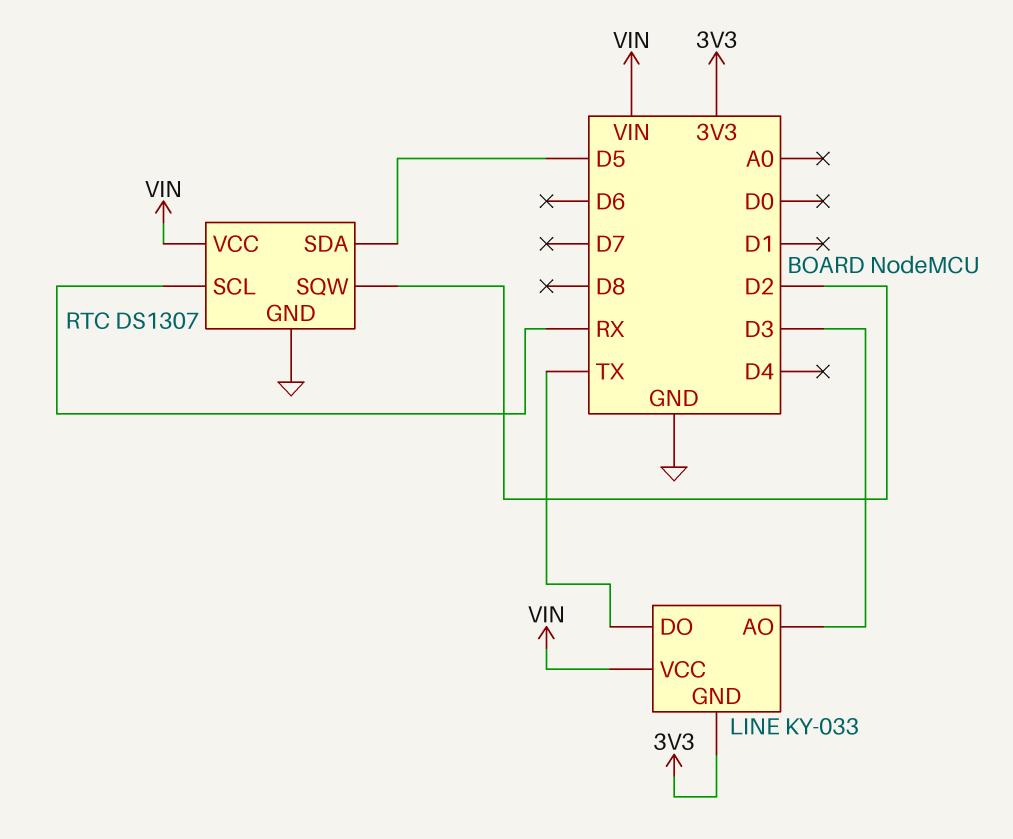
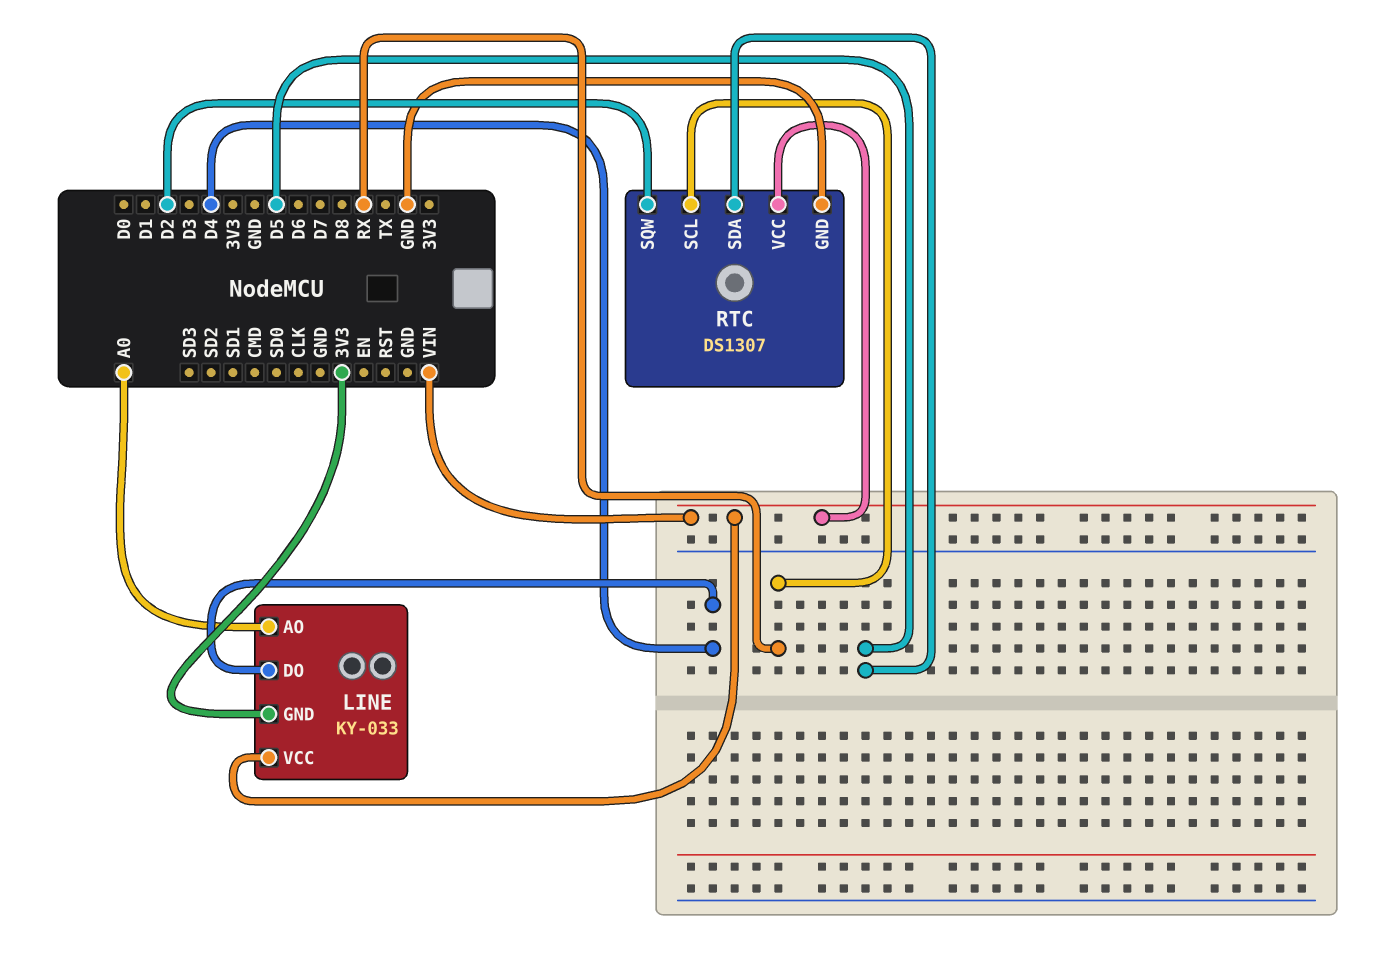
LINE pin AO: D3 -> A0
LINE pin DO: TX -> D4

